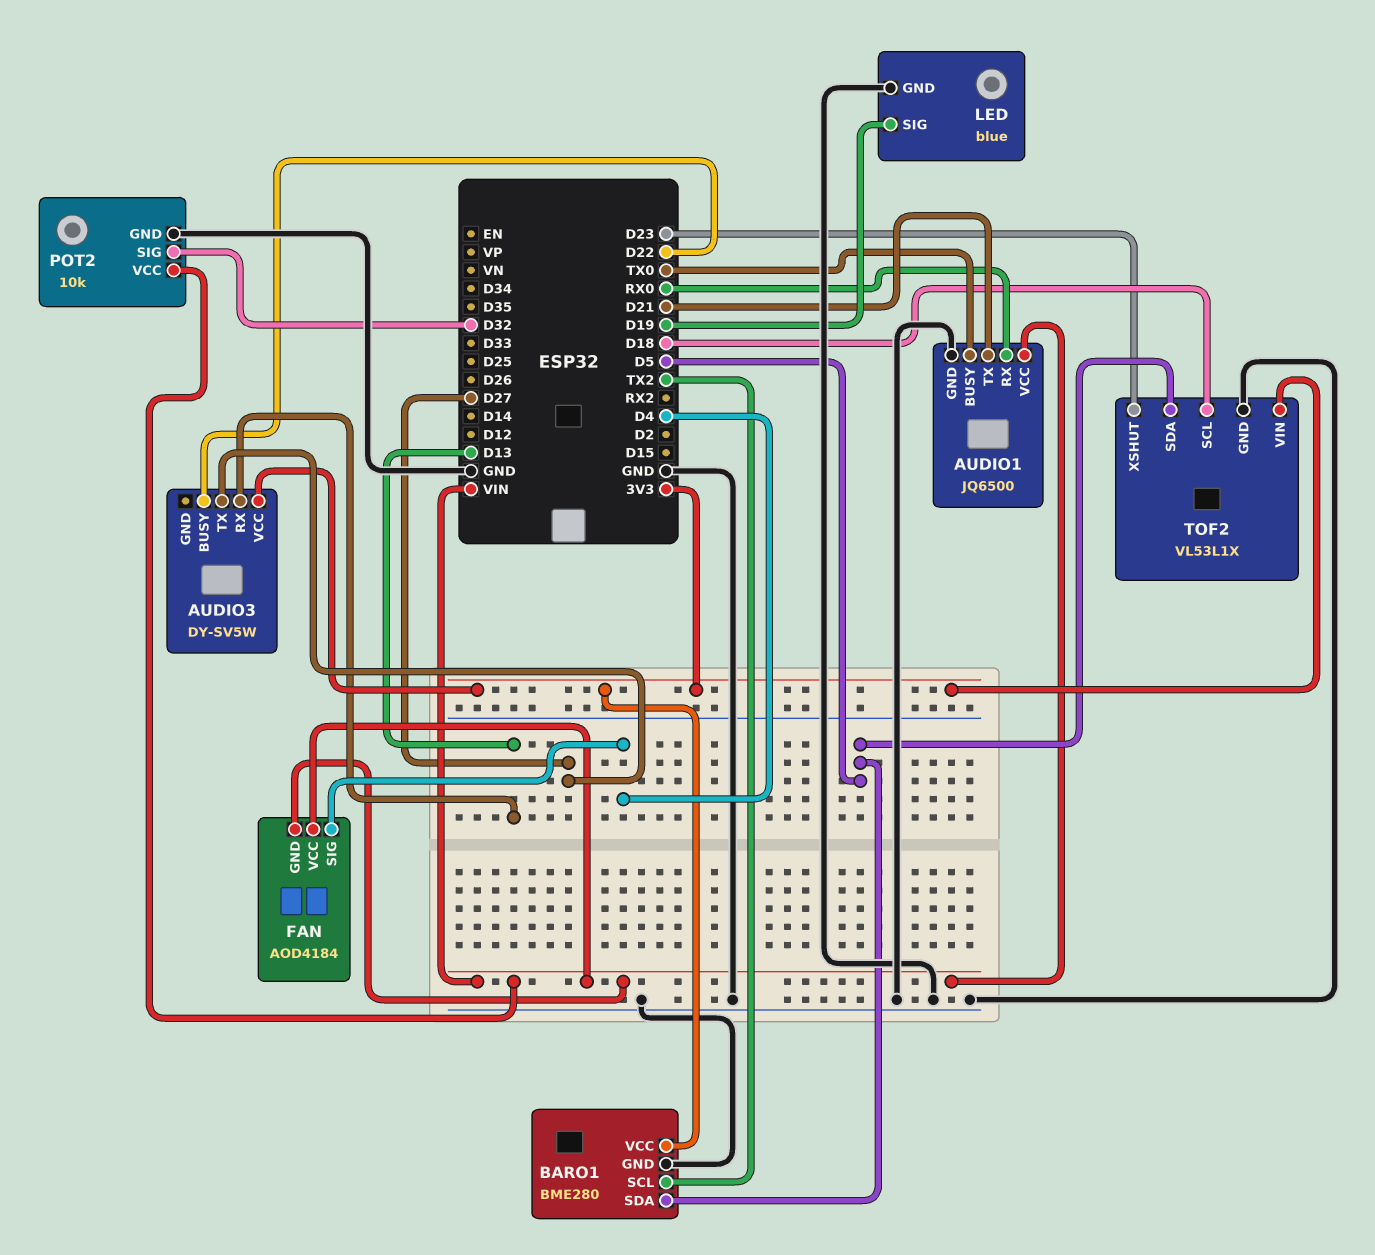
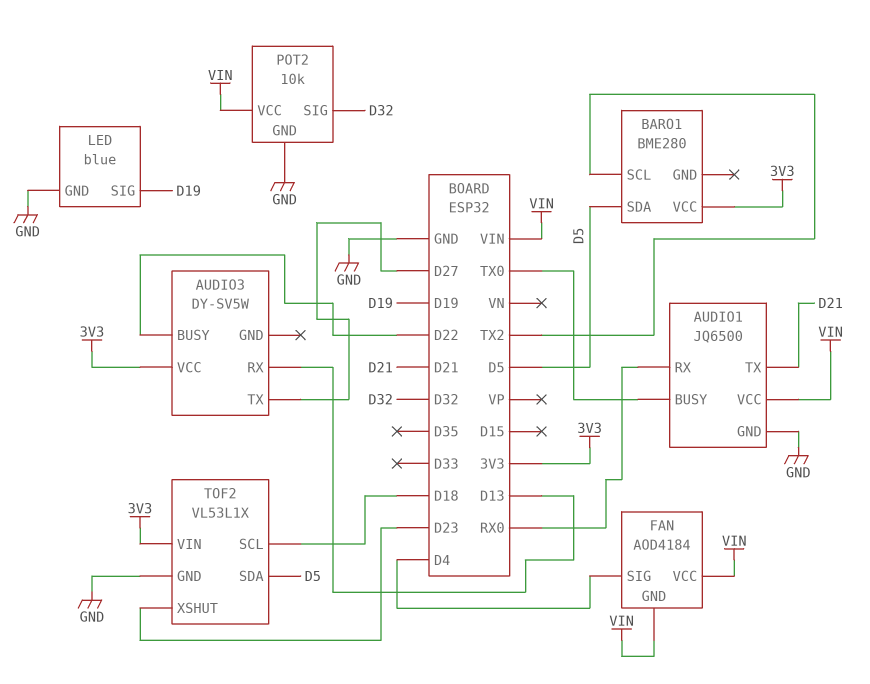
BARO1 pin GND: GND -> none

